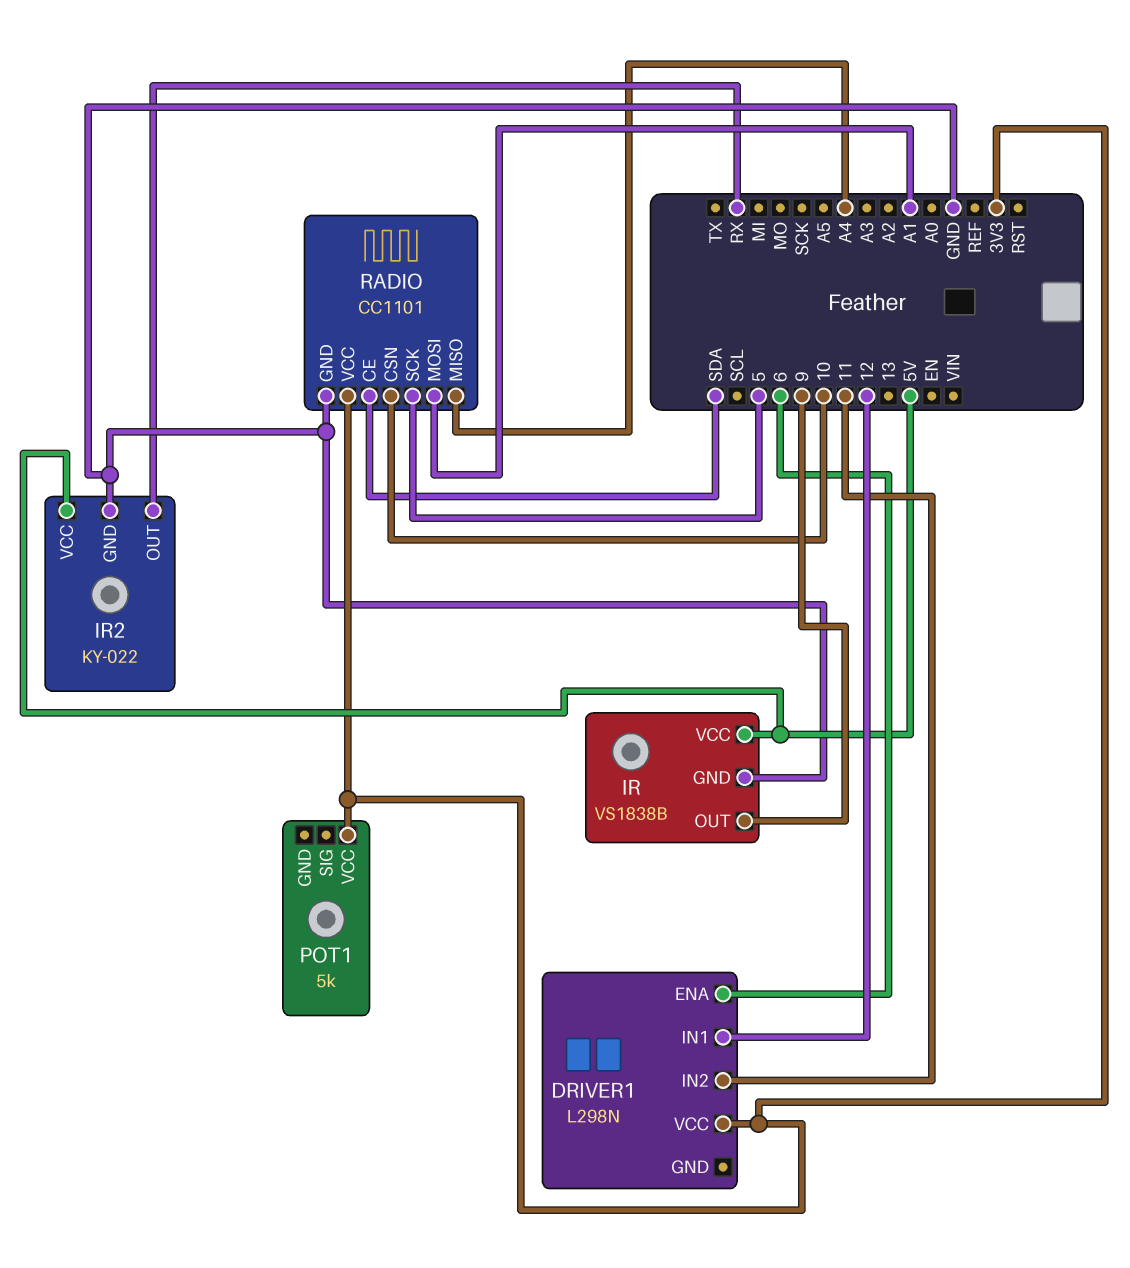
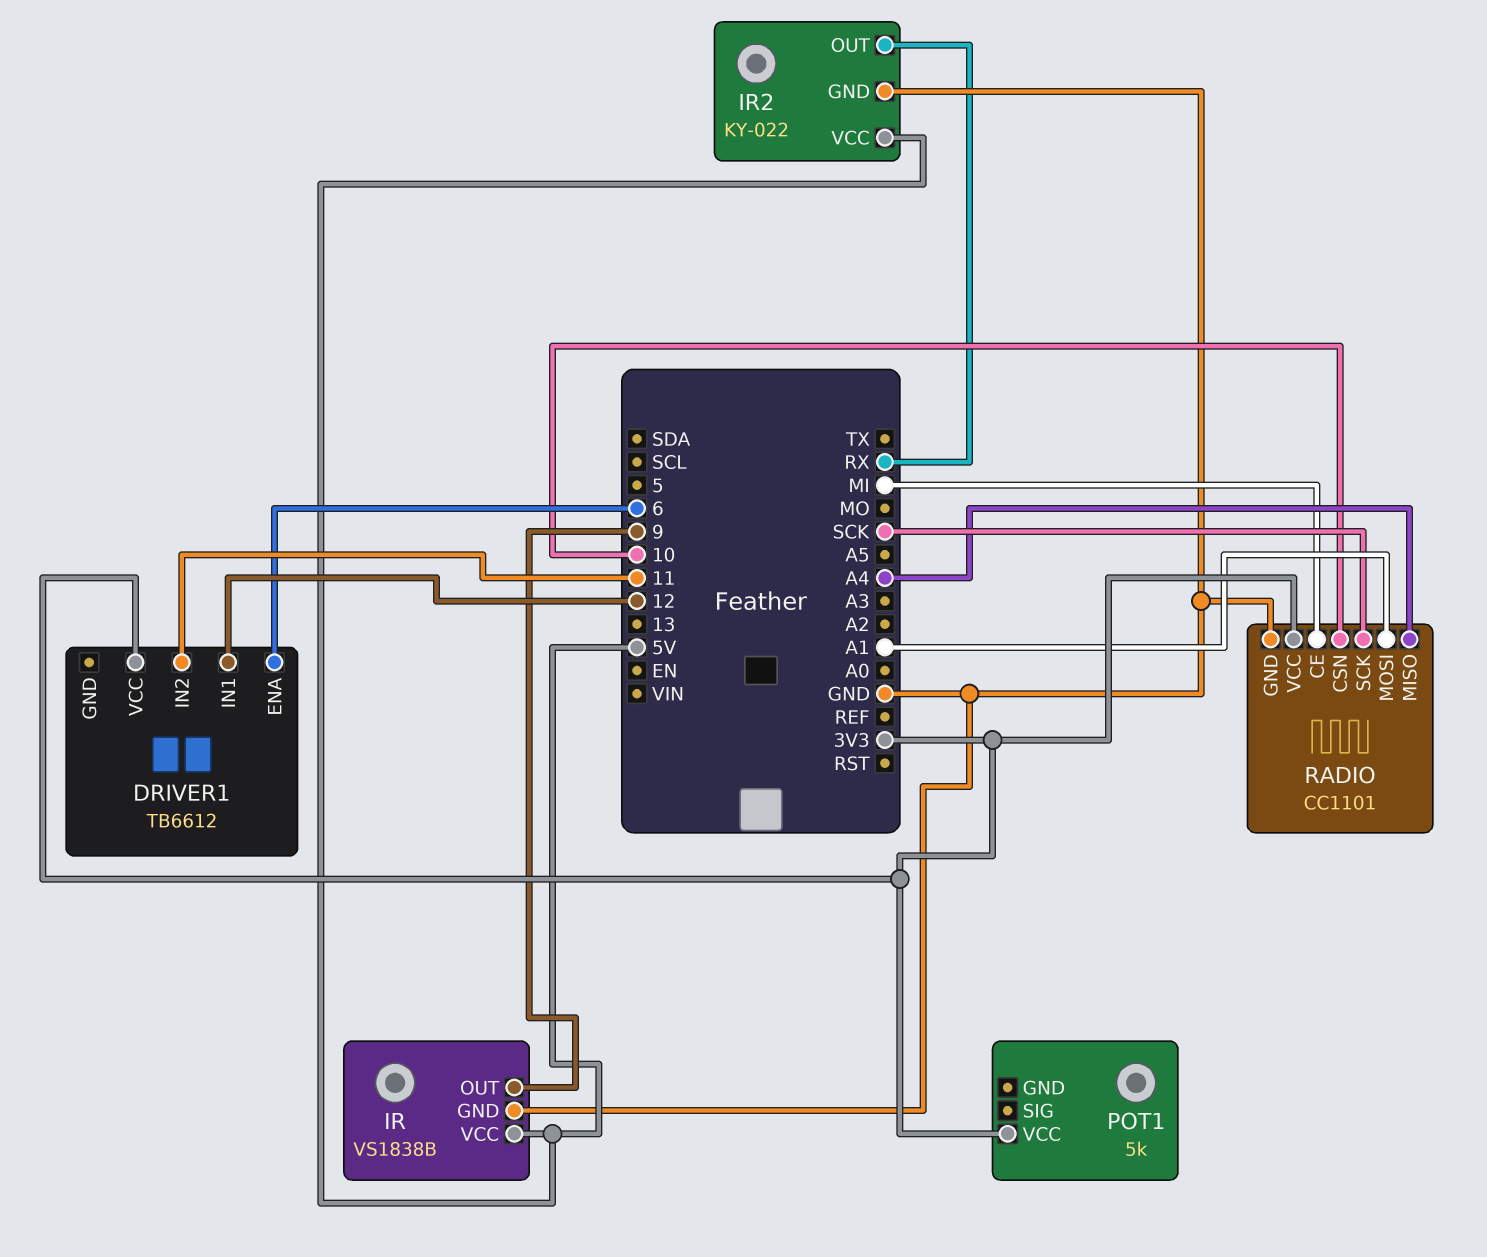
DRIVER1: L298N -> TB6612
RADIO pin CE: SDA -> MI
RADIO pin SCK: 5 -> SCK

